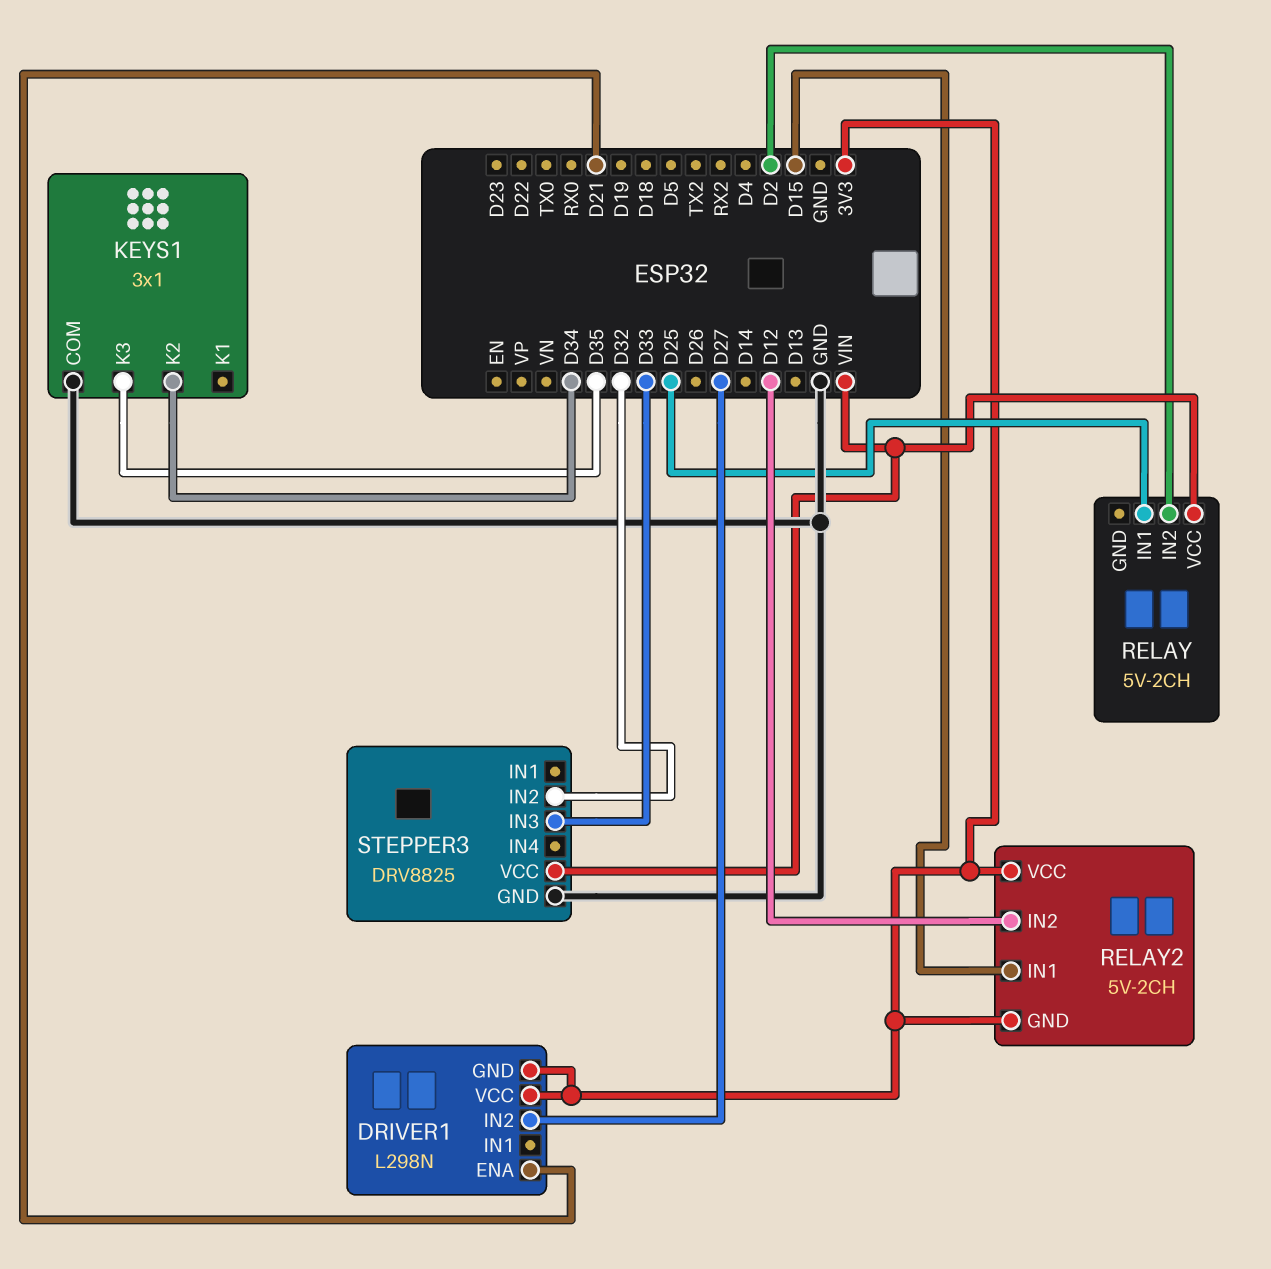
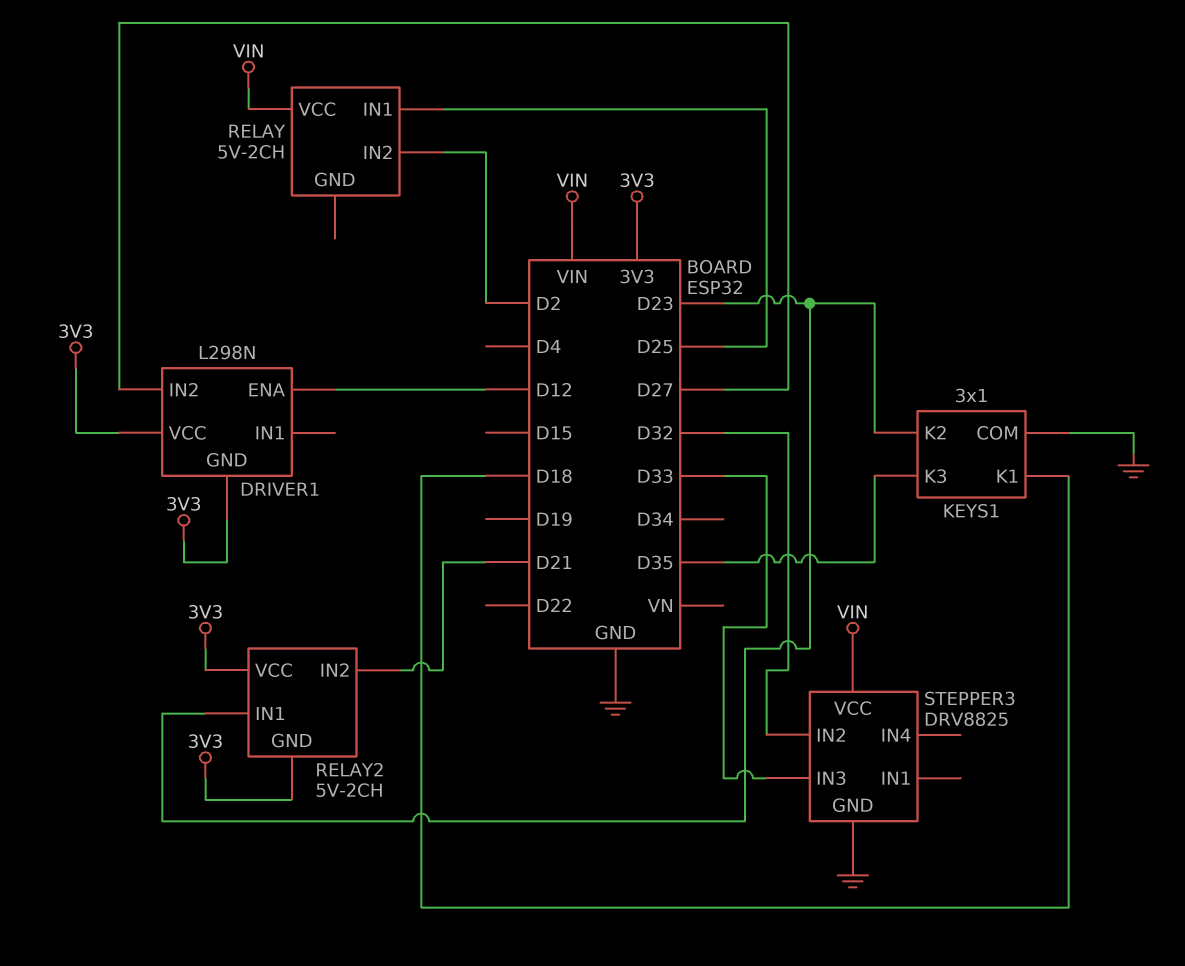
DRIVER1 pin ENA: D21 -> D12
KEYS1 pin K1: none -> D18
KEYS1 pin K2: D34 -> D23
RELAY2 pin IN1: D15 -> D23
RELAY2 pin IN2: D12 -> D21

